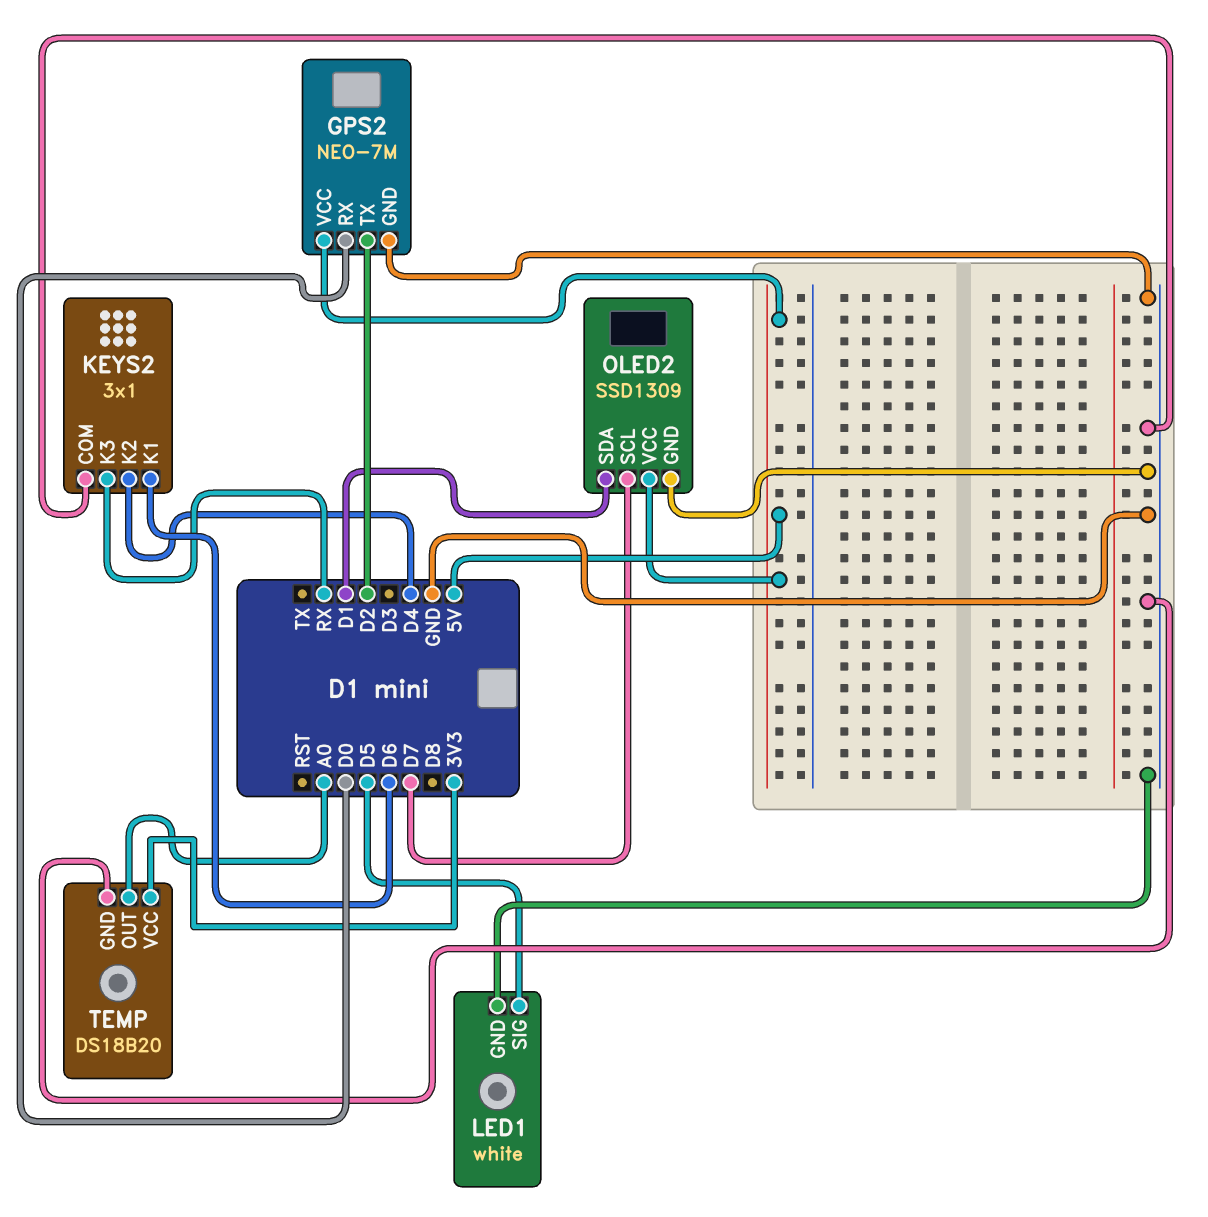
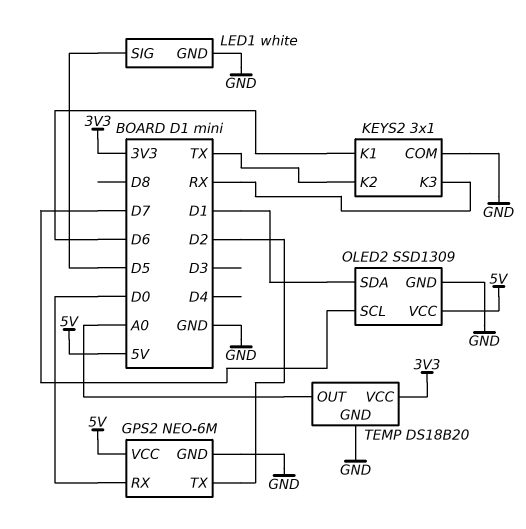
GPS2: NEO-7M -> NEO-6M
KEYS2 pin K2: D4 -> TX

